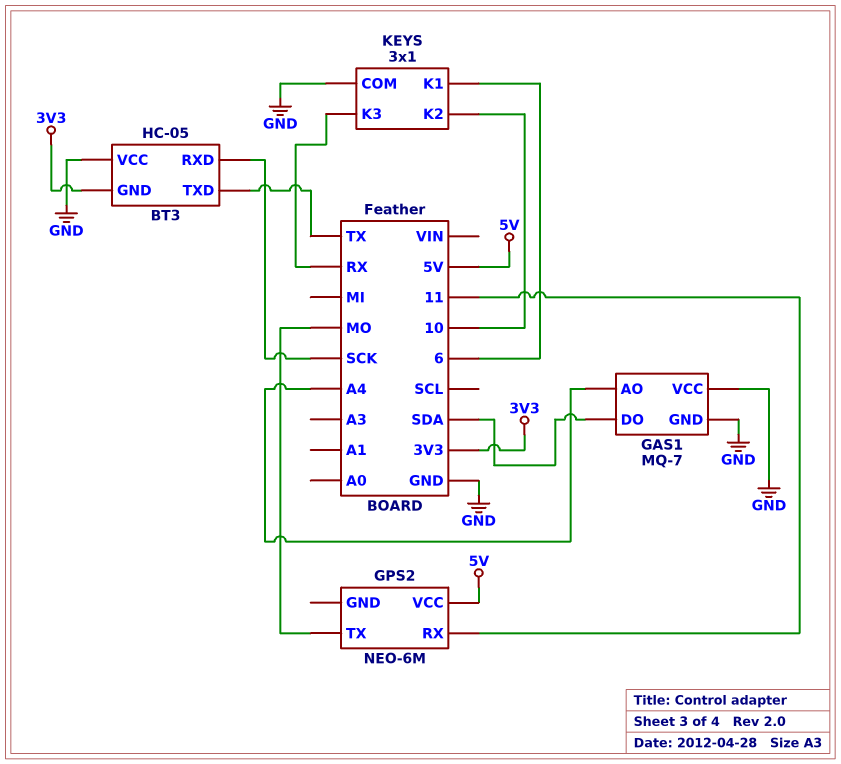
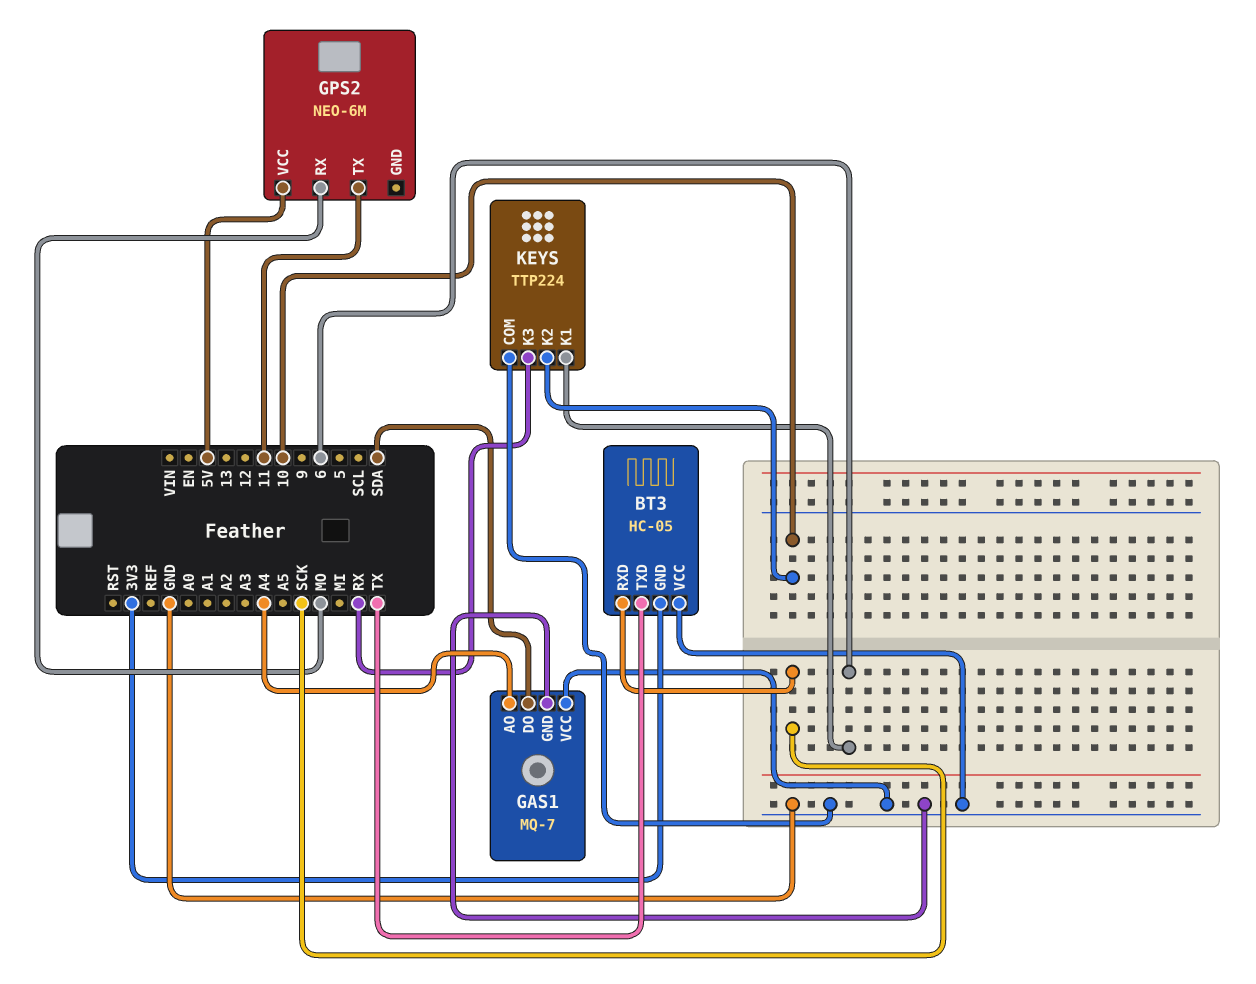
GPS2 pin RX: 11 -> MO
GPS2 pin TX: MO -> 11
KEYS: 3x1 -> TTP224

